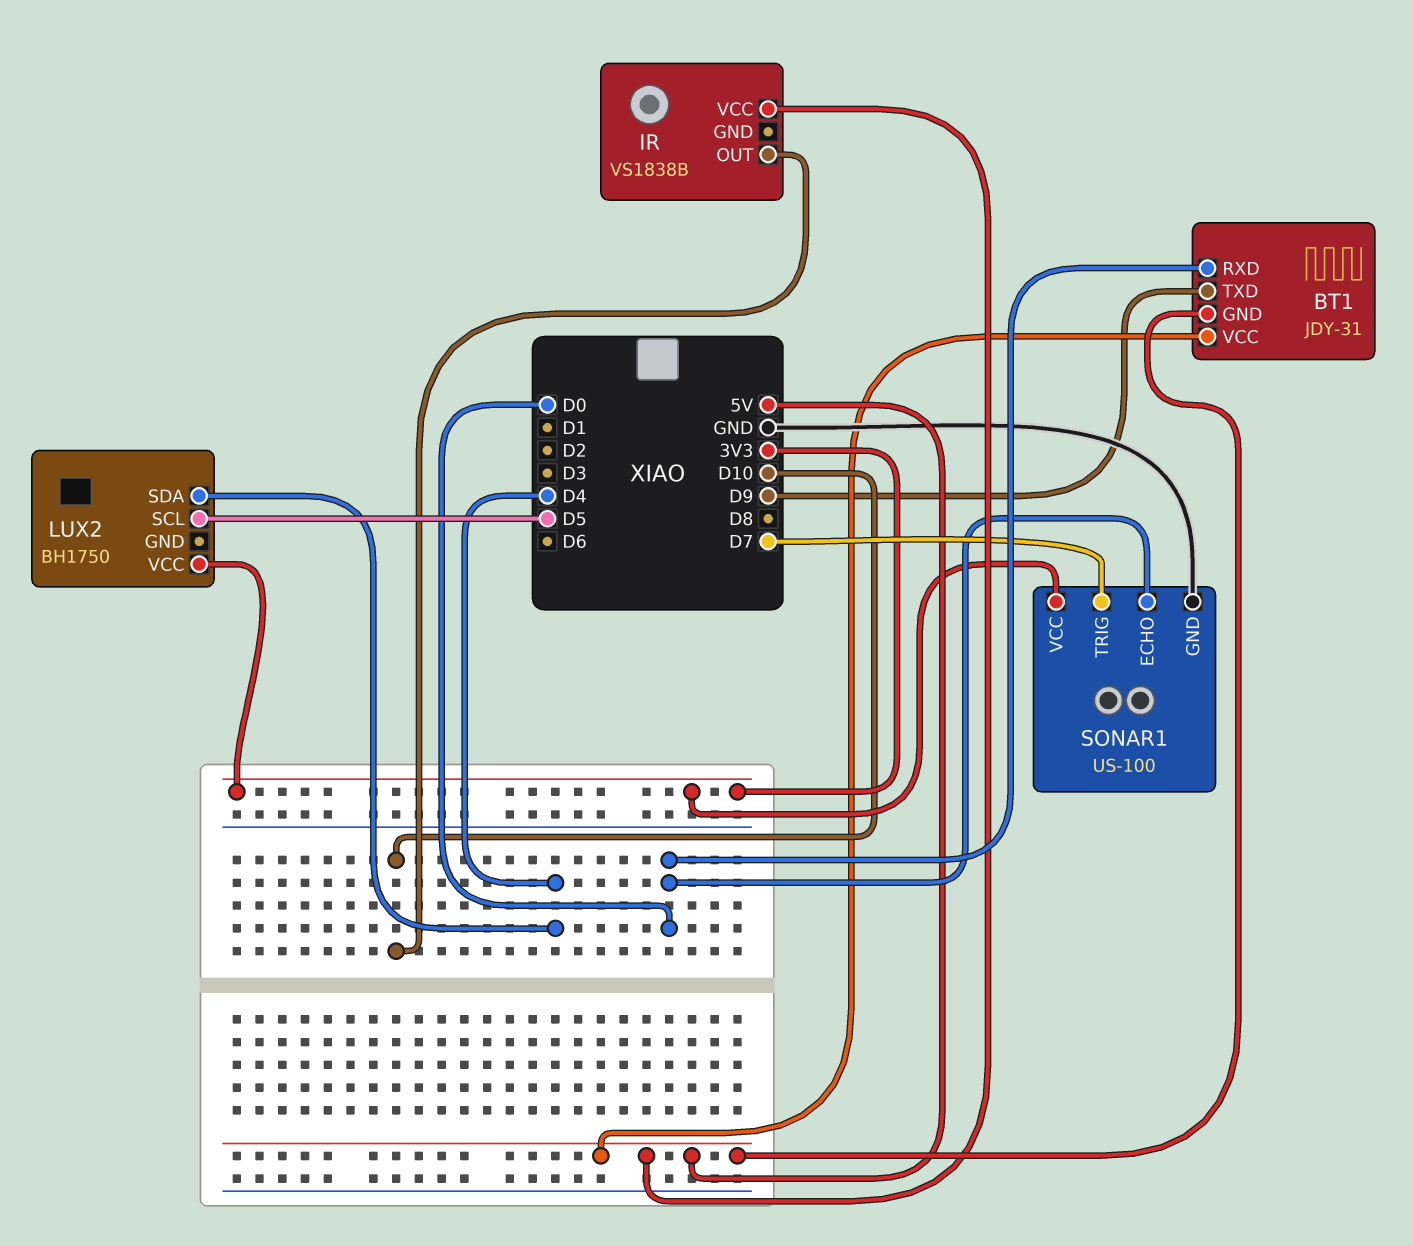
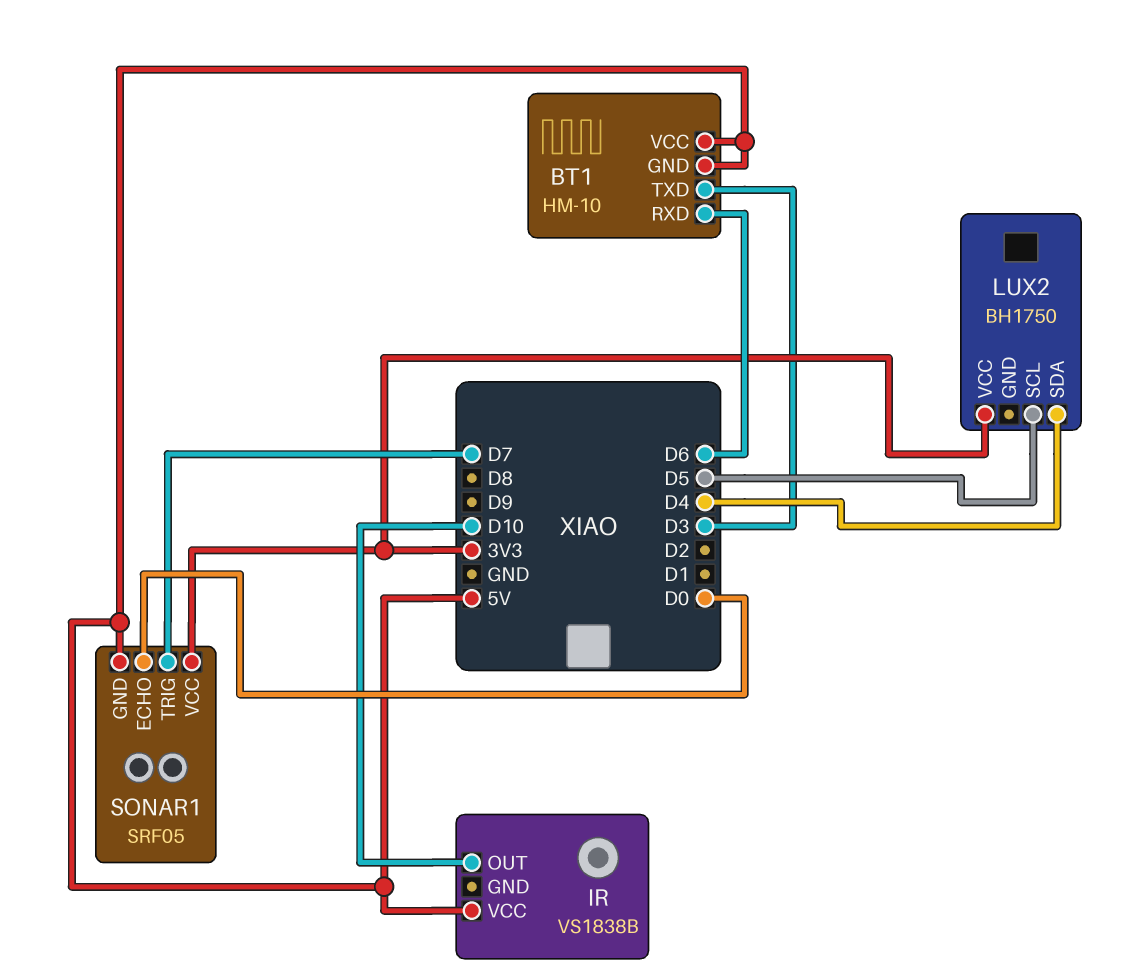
BT1: JDY-31 -> HM-10
BT1 pin RXD: D0 -> D6
BT1 pin TXD: D9 -> D3
SONAR1: US-100 -> SRF05
SONAR1 pin GND: GND -> 5V

